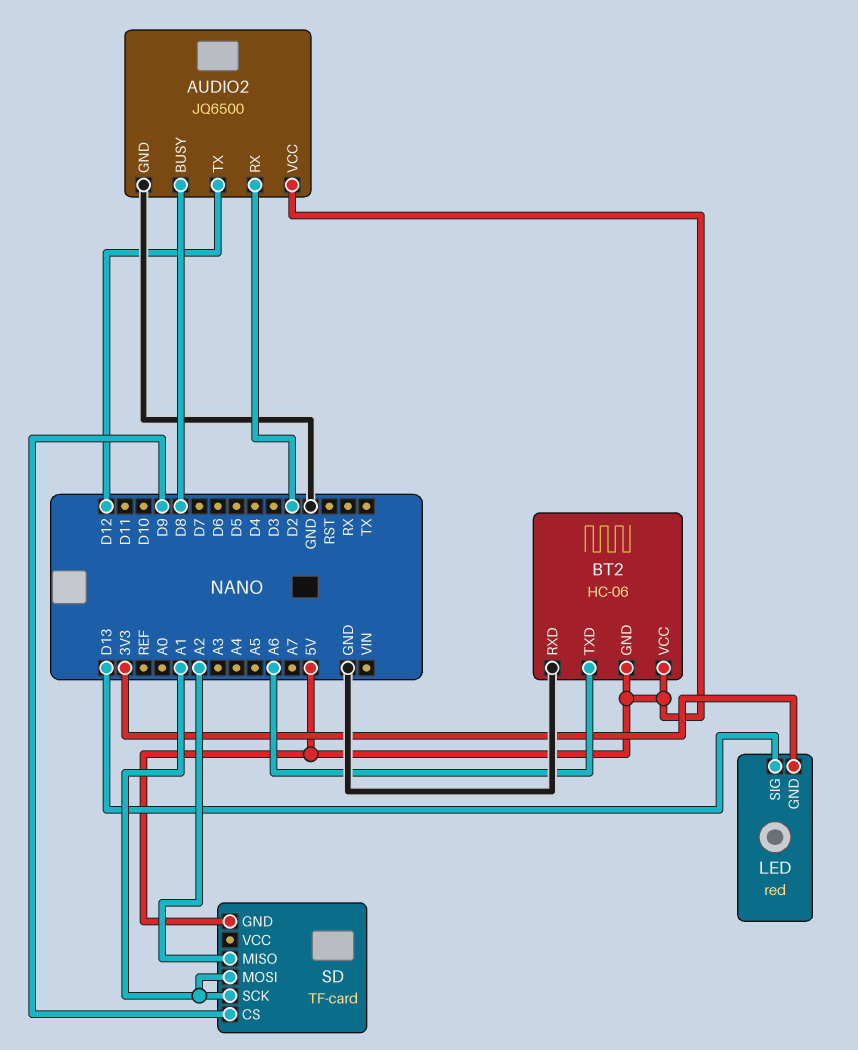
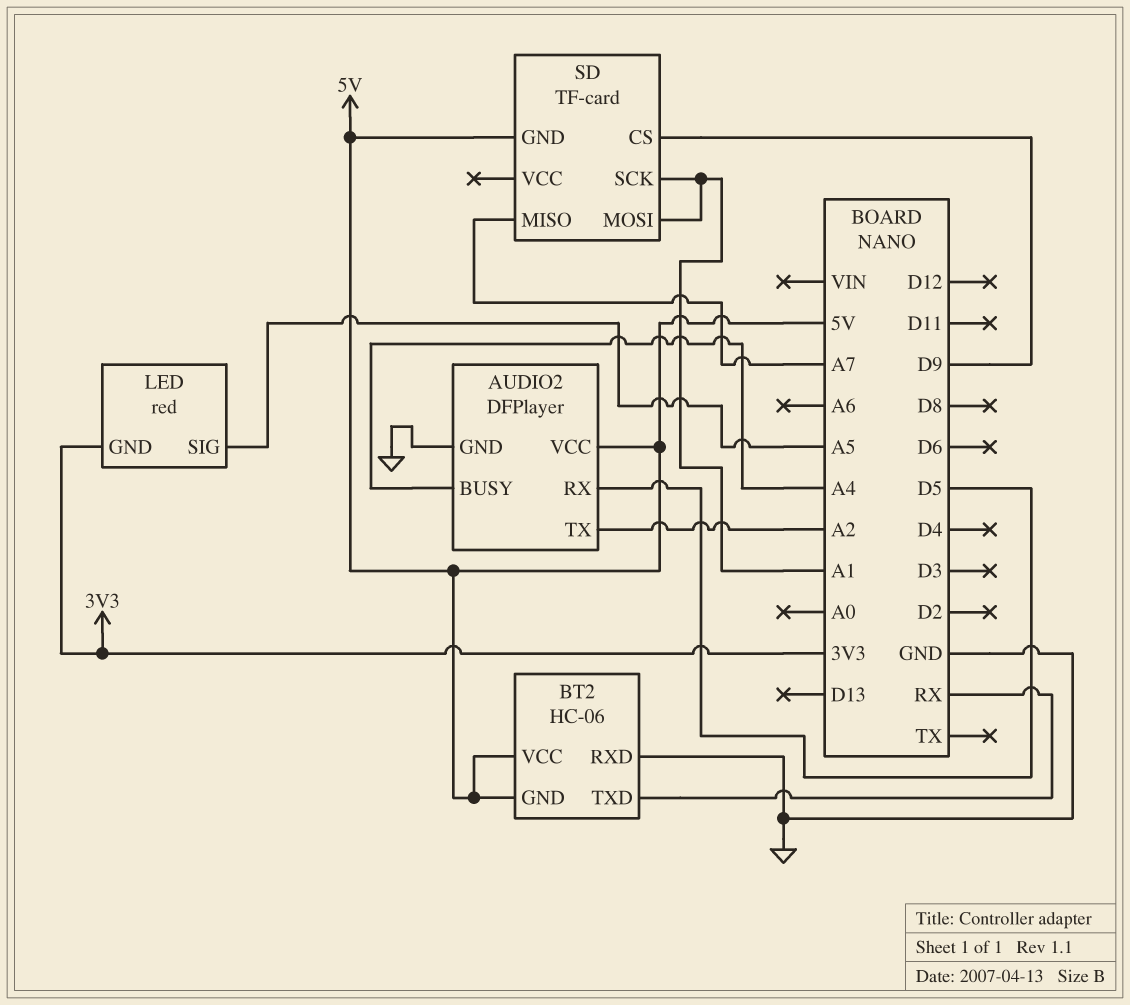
AUDIO2: JQ6500 -> DFPlayer
AUDIO2 pin BUSY: D8 -> A4
AUDIO2 pin RX: D2 -> D5
AUDIO2 pin TX: D12 -> A2
BT2 pin TXD: A6 -> RX
LED pin SIG: D13 -> A5
SD pin MISO: A2 -> A7

